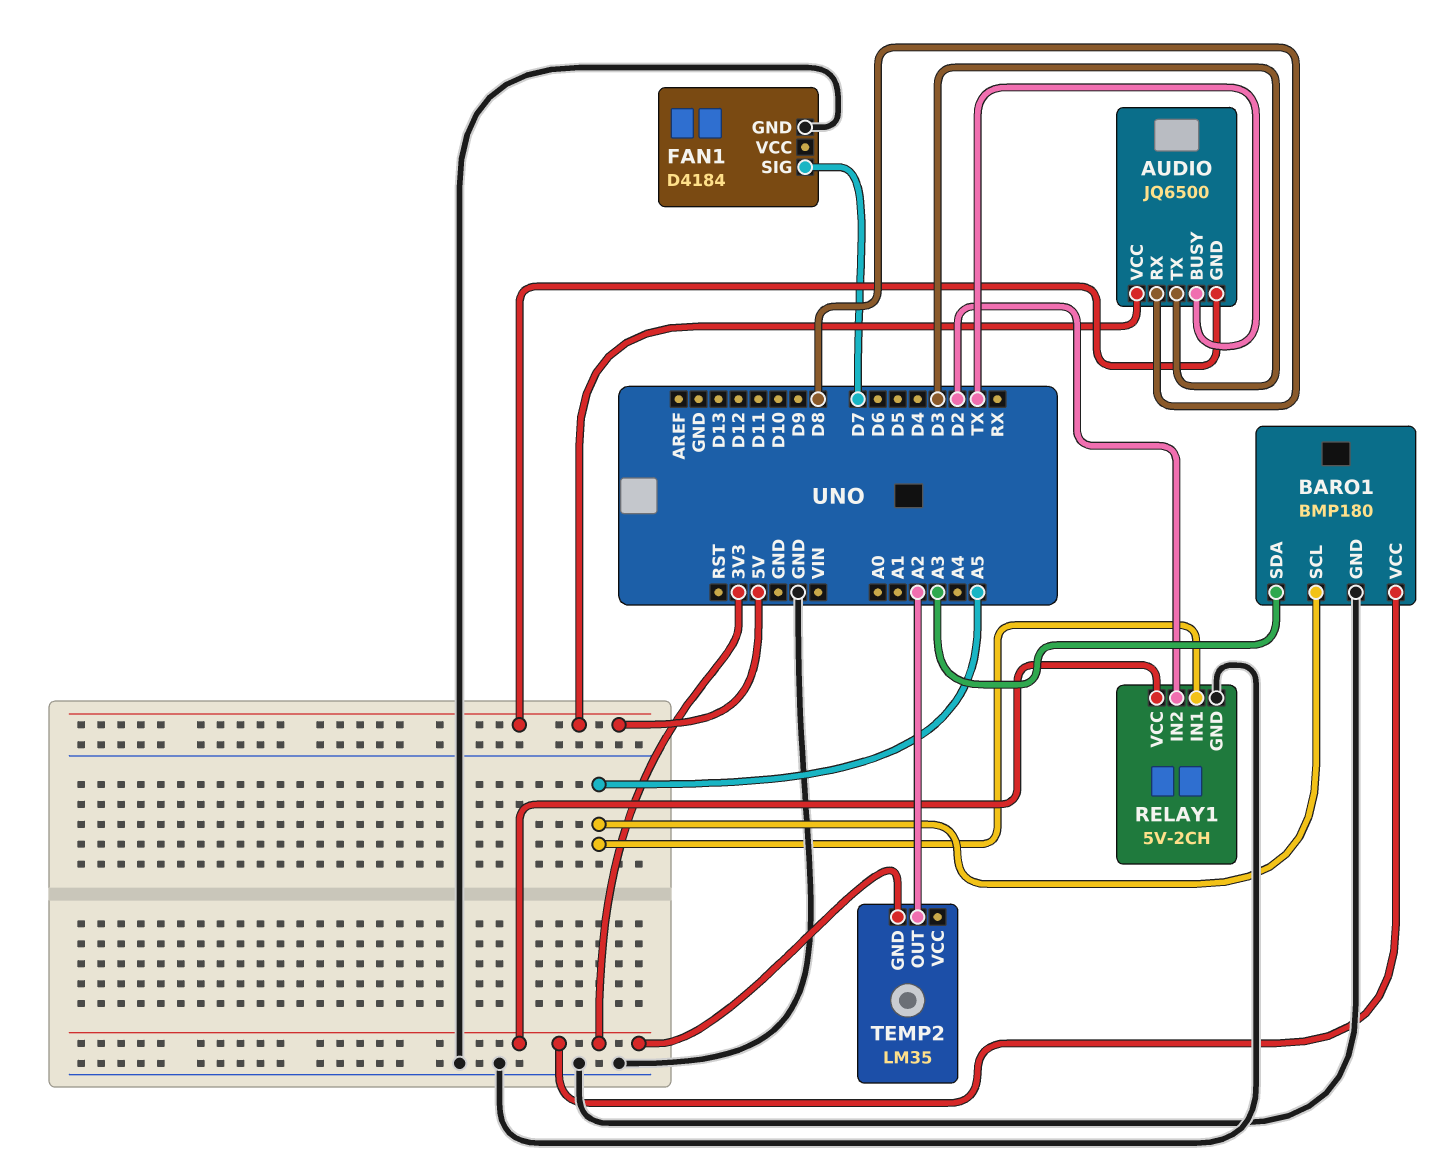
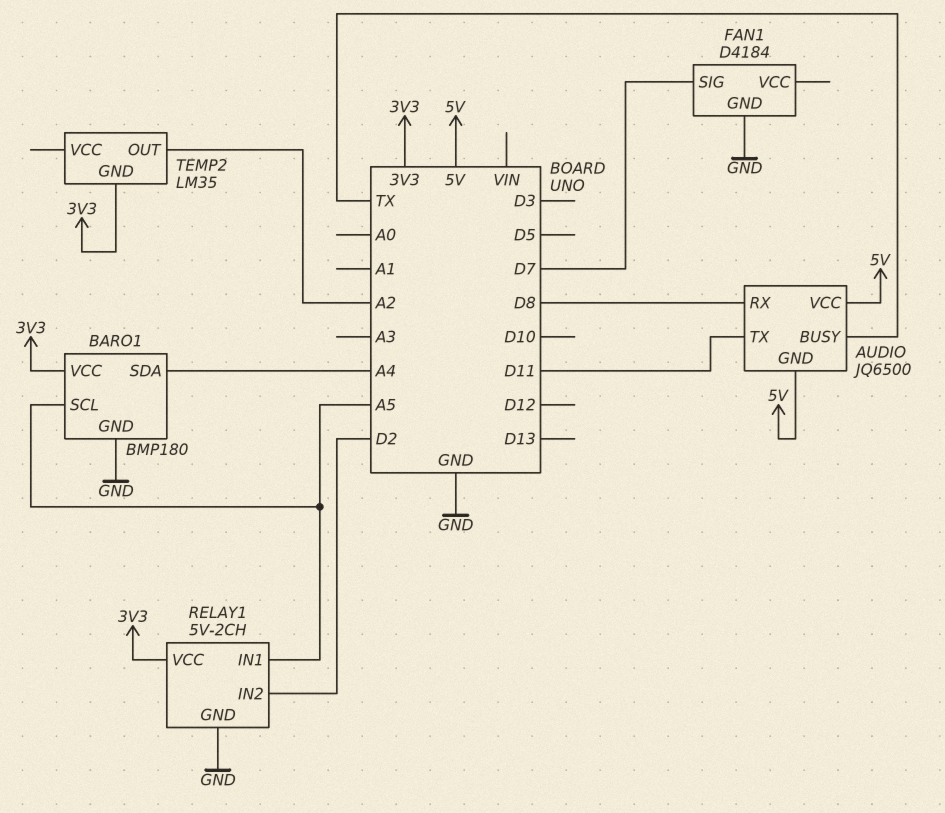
AUDIO pin TX: D3 -> D11
BARO1 pin SDA: A3 -> A4

